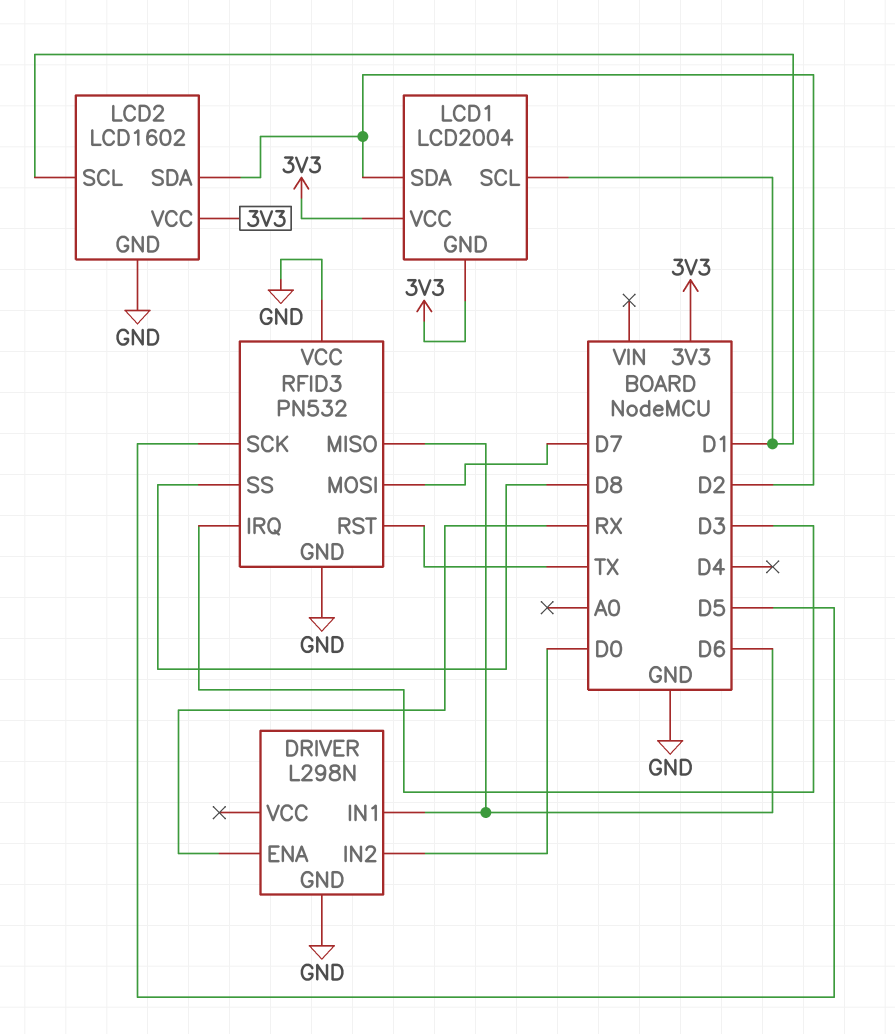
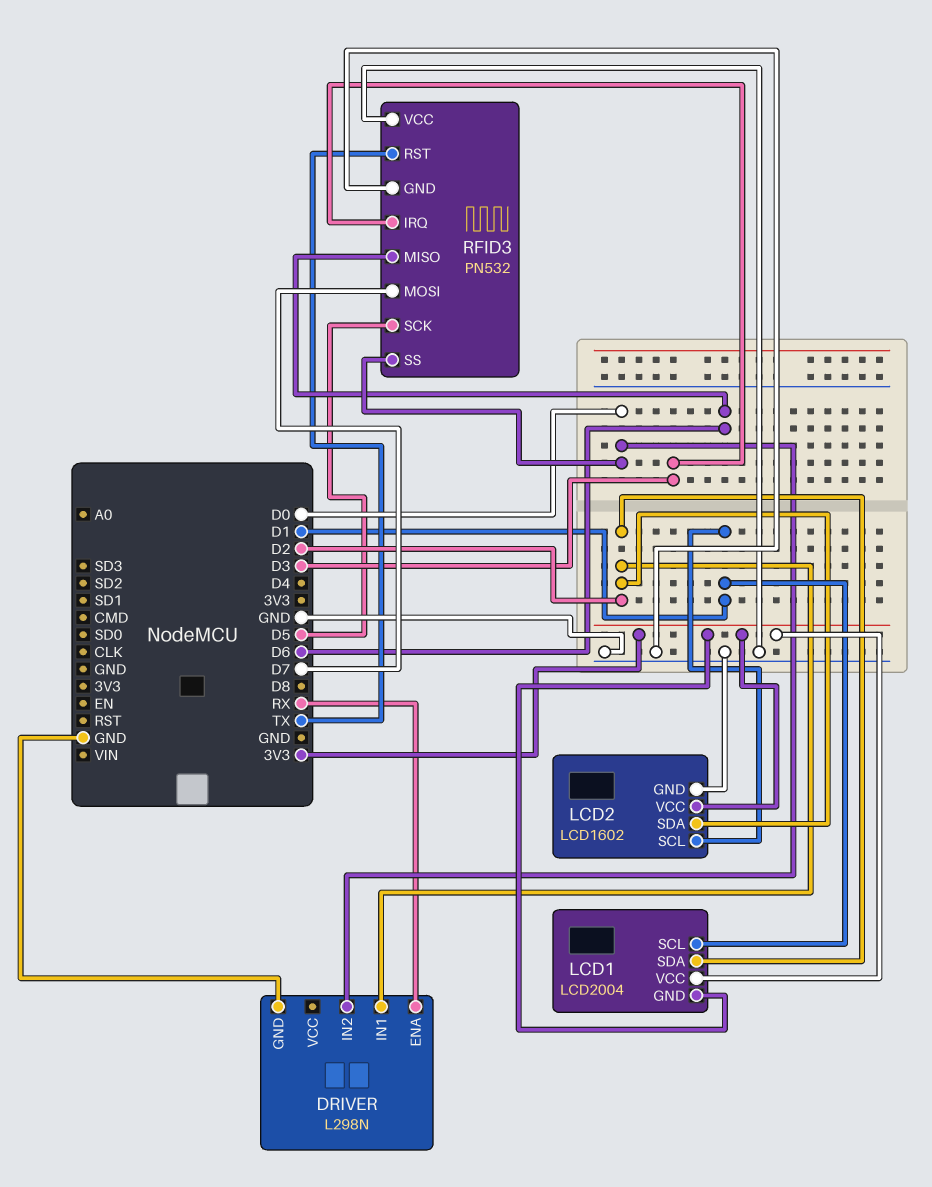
DRIVER pin IN1: D6 -> D2
RFID3 pin SS: D8 -> D0

